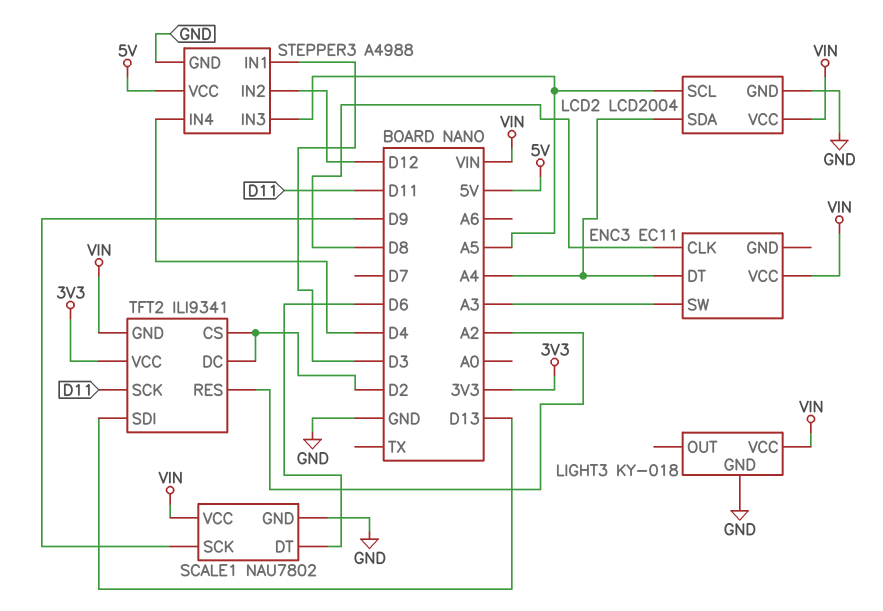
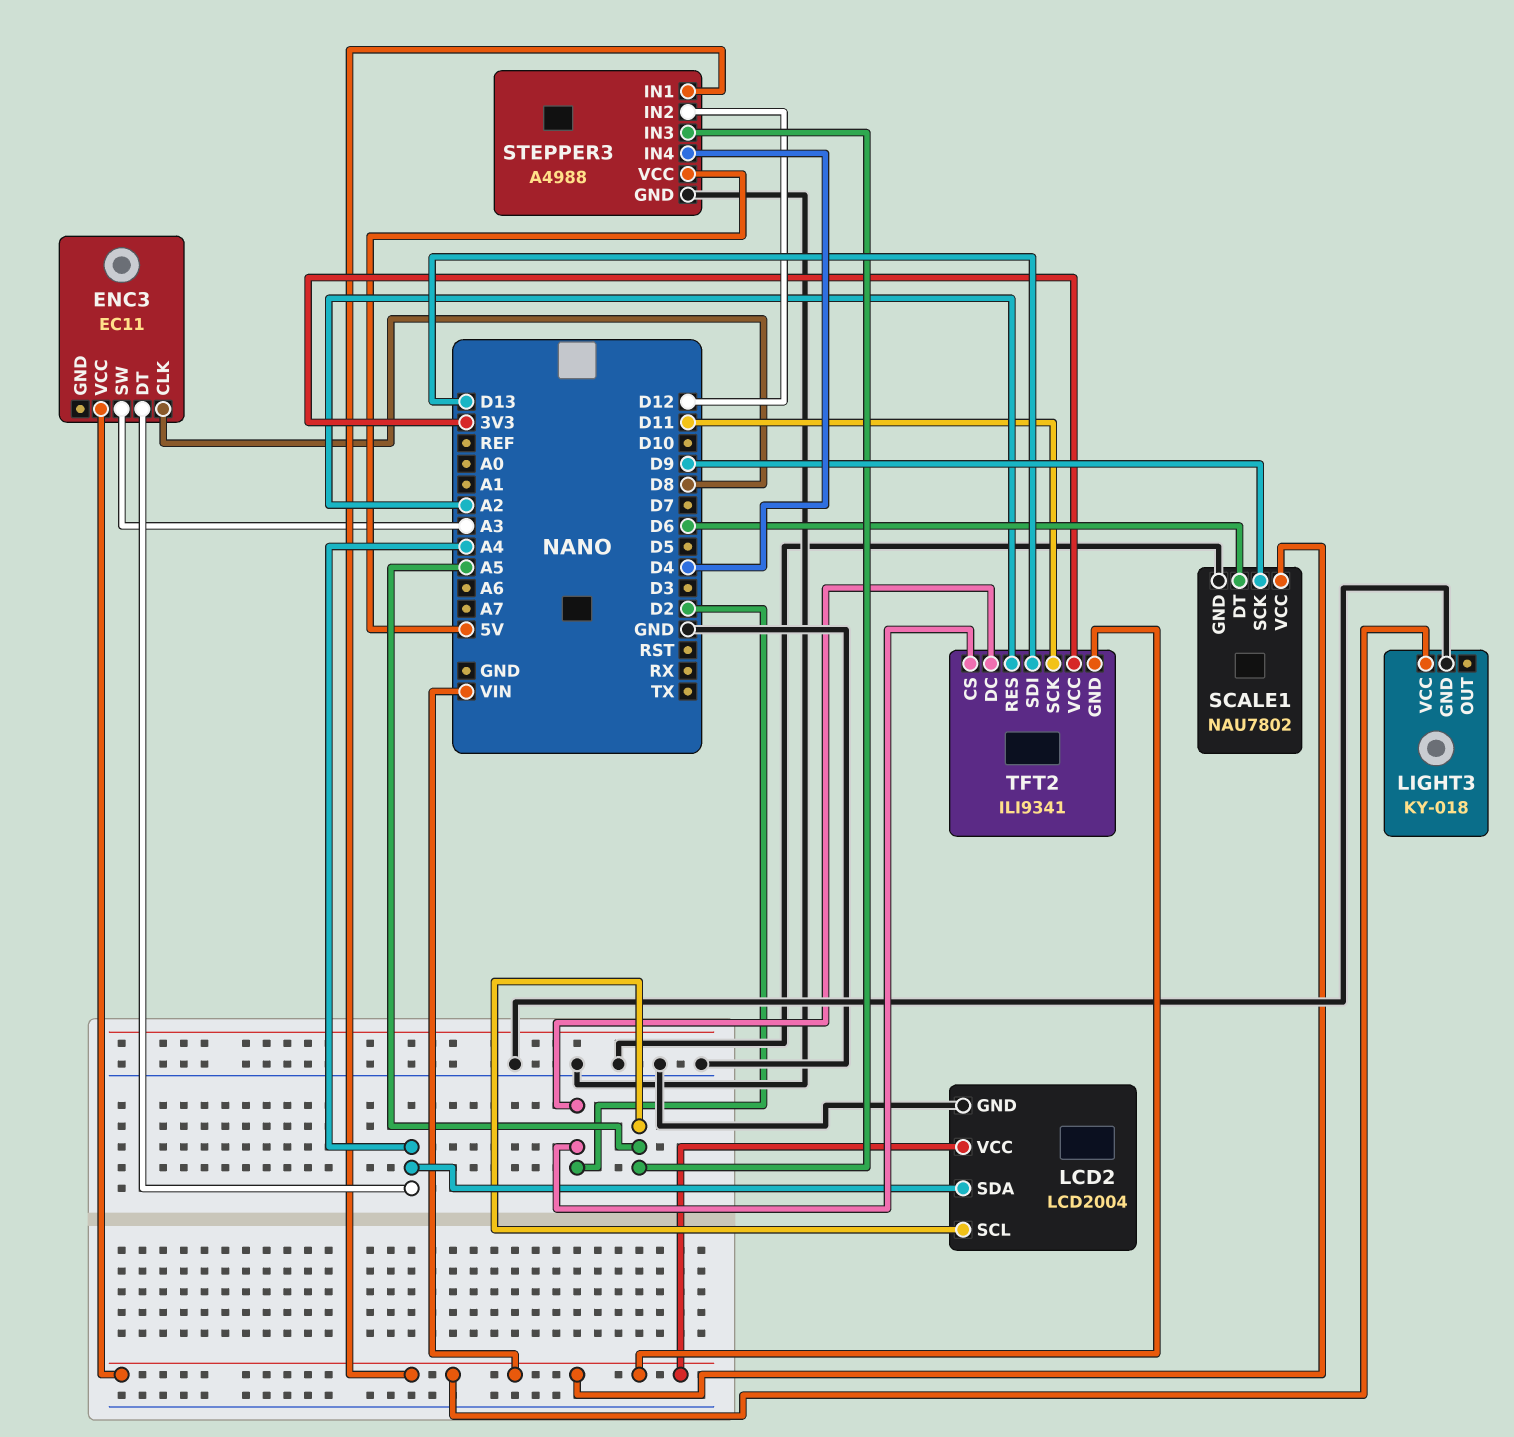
STEPPER3 pin IN1: D3 -> VIN

